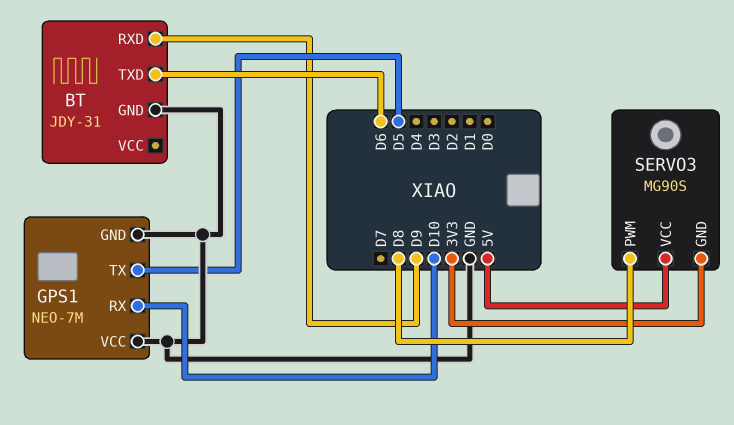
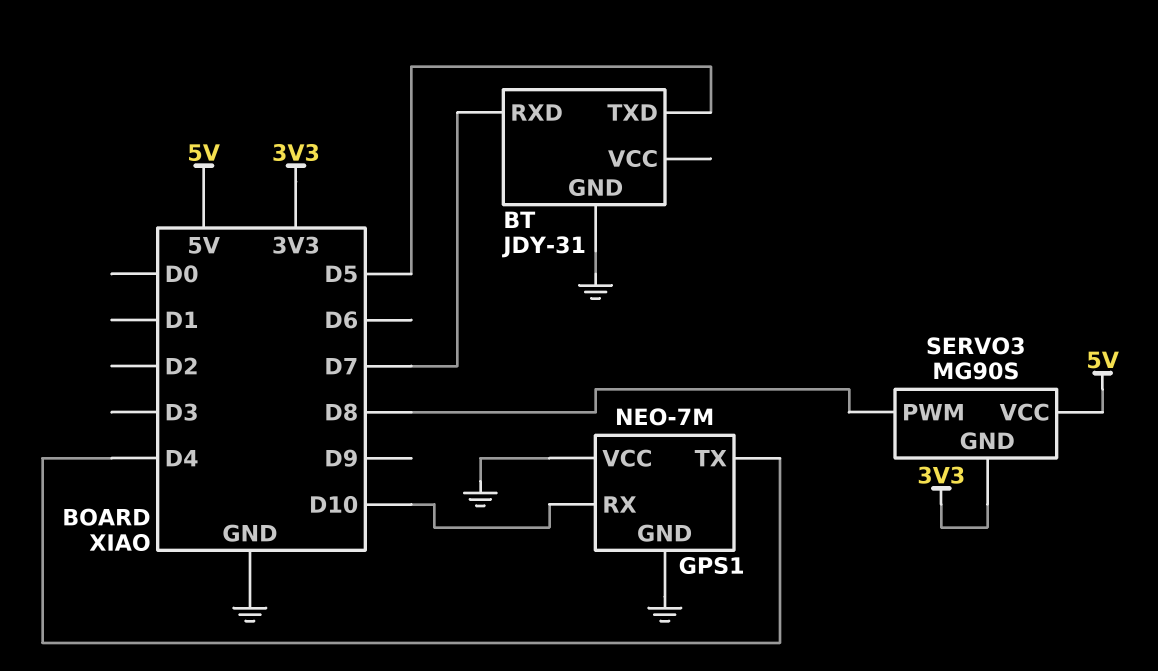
BT pin RXD: D9 -> D7
BT pin TXD: D6 -> D5
GPS1 pin TX: D5 -> D4

